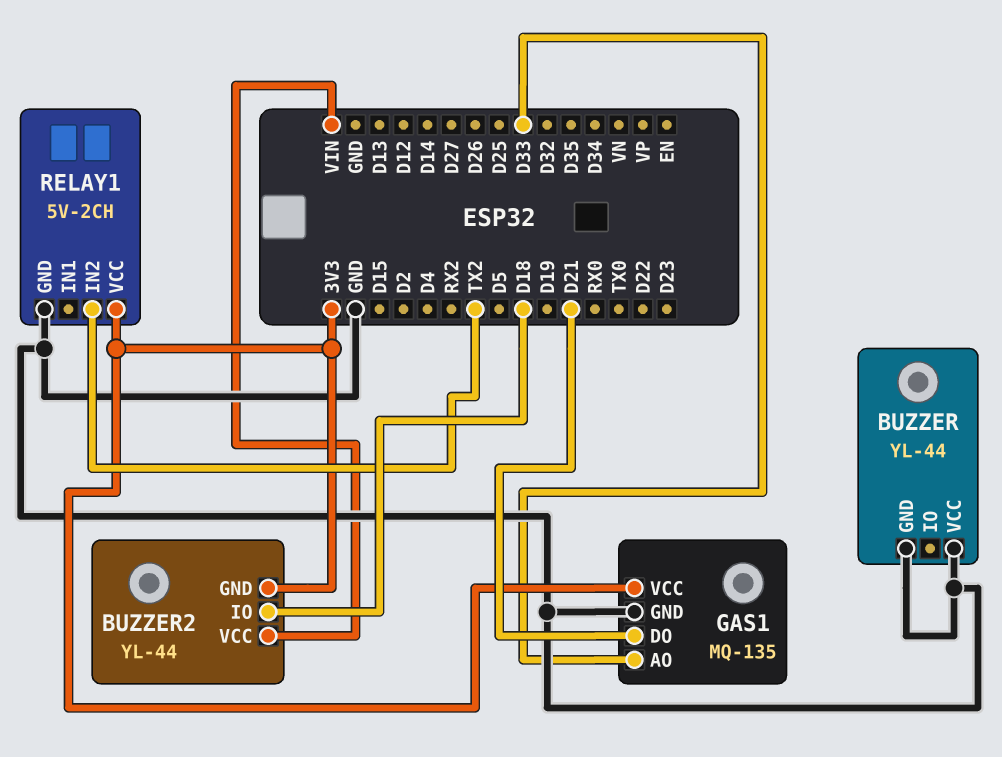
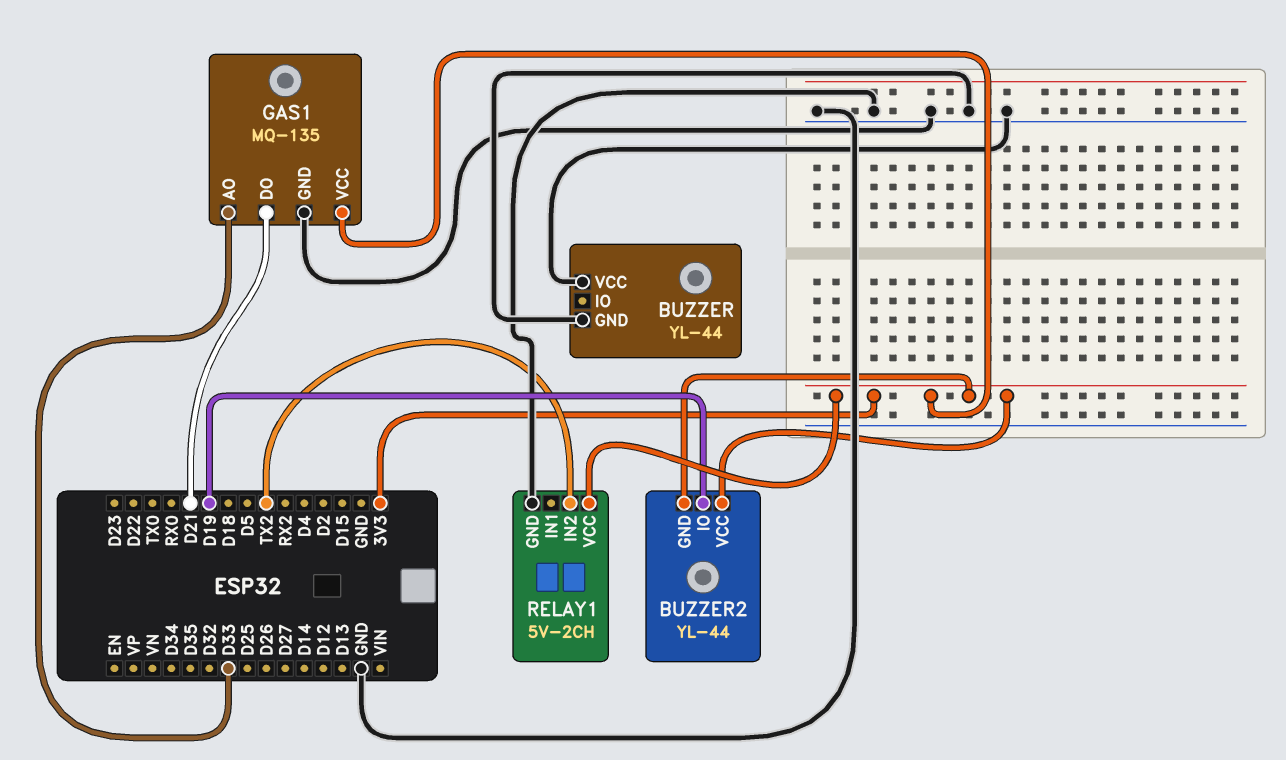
BUZZER2 pin IO: D18 -> D19
BUZZER2 pin VCC: VIN -> 3V3

